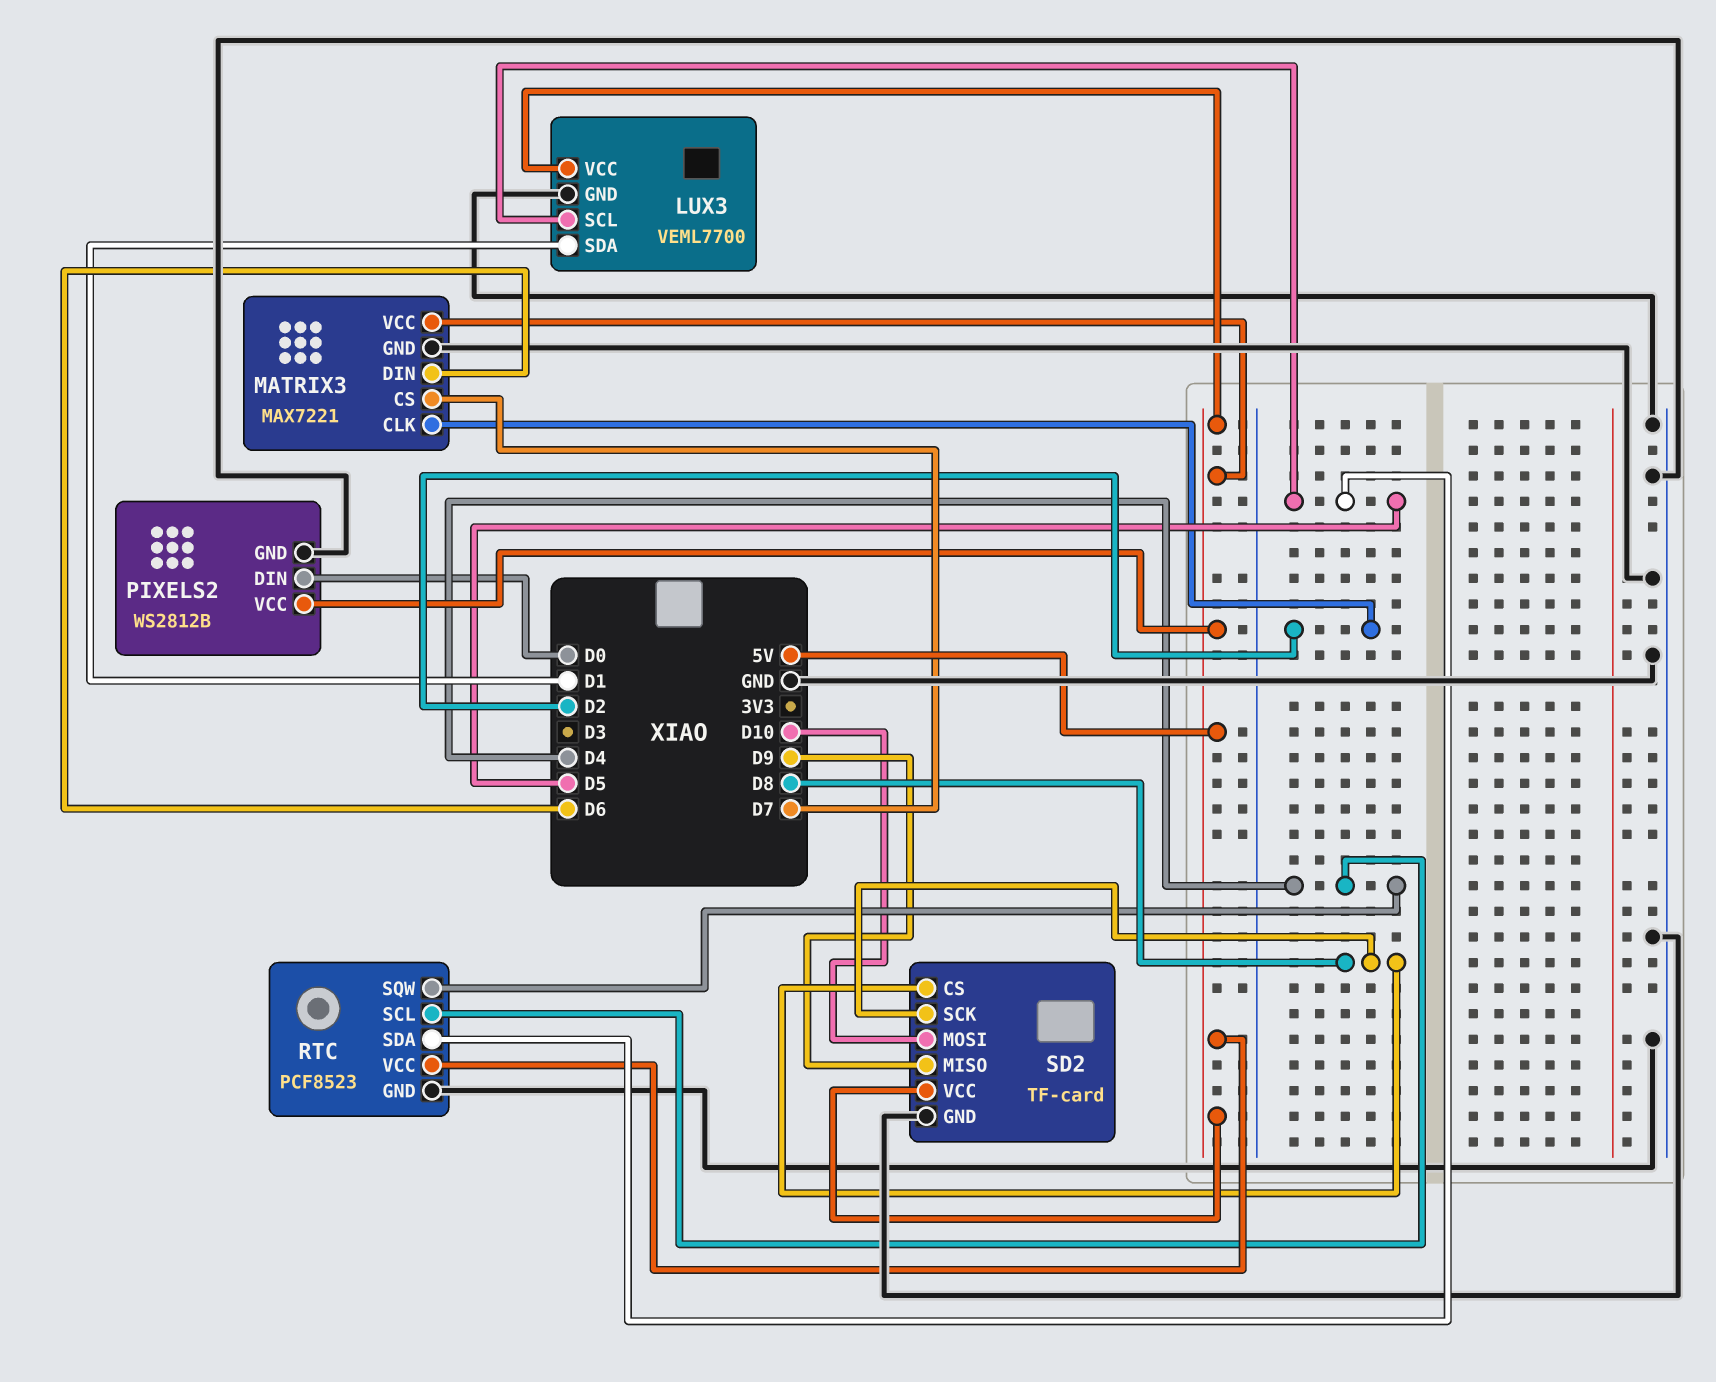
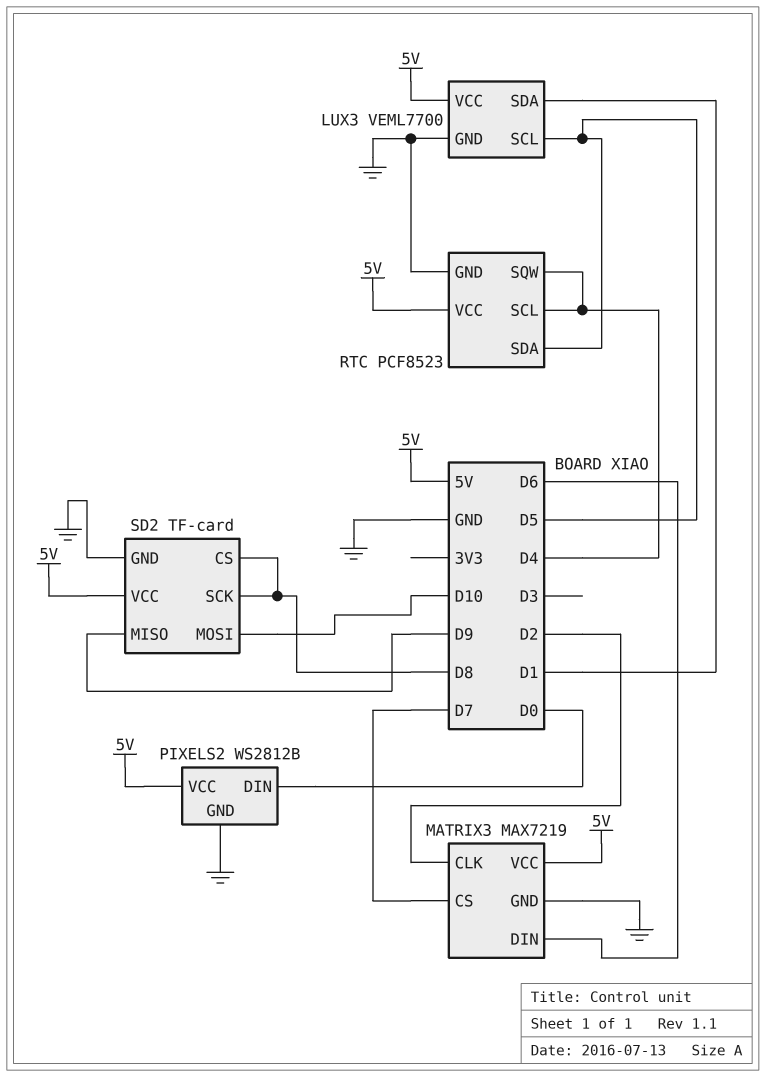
MATRIX3: MAX7221 -> MAX7219

